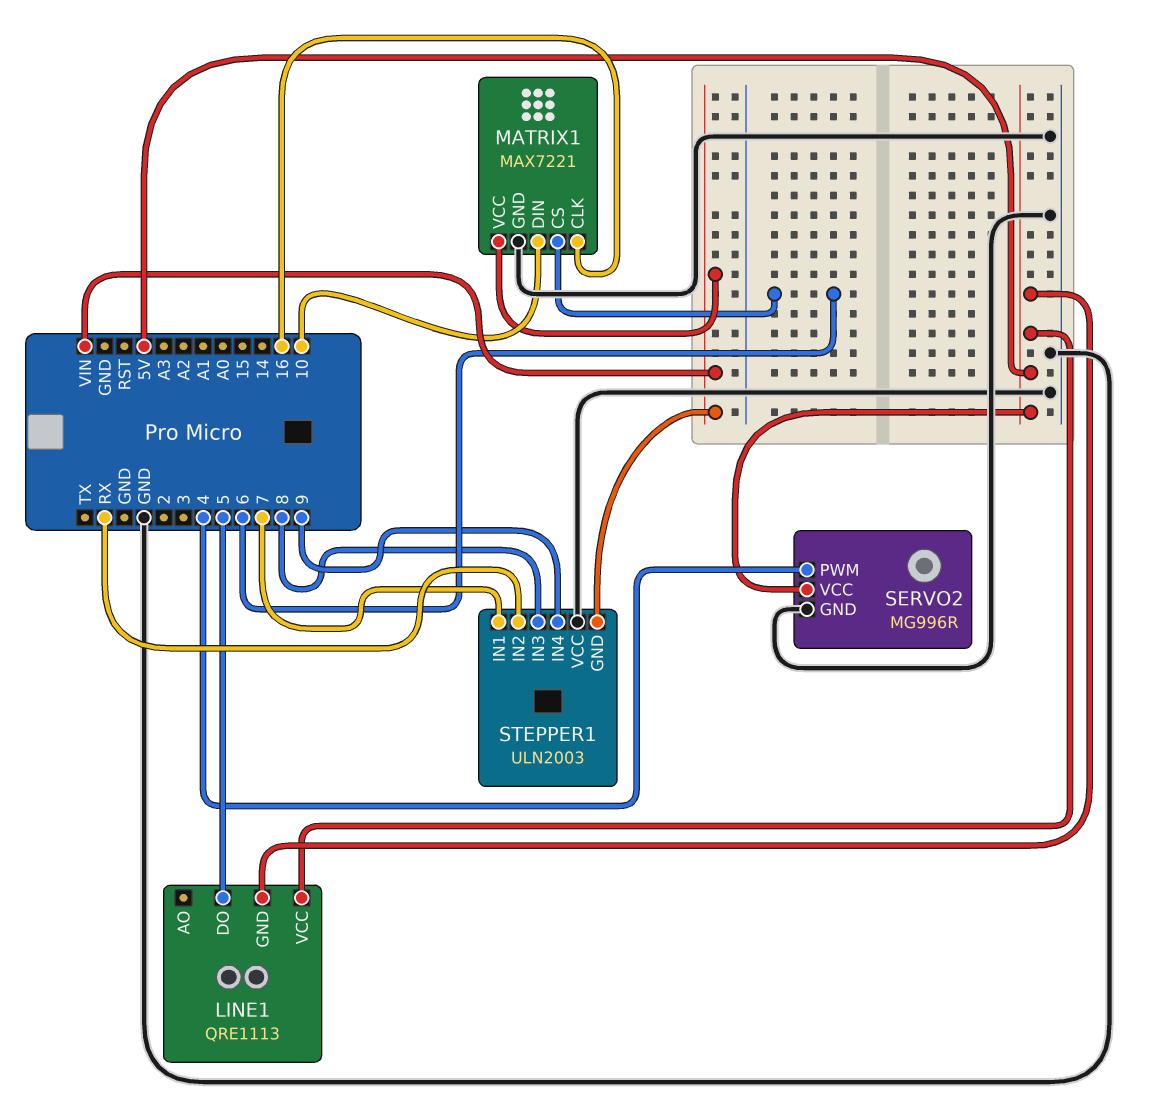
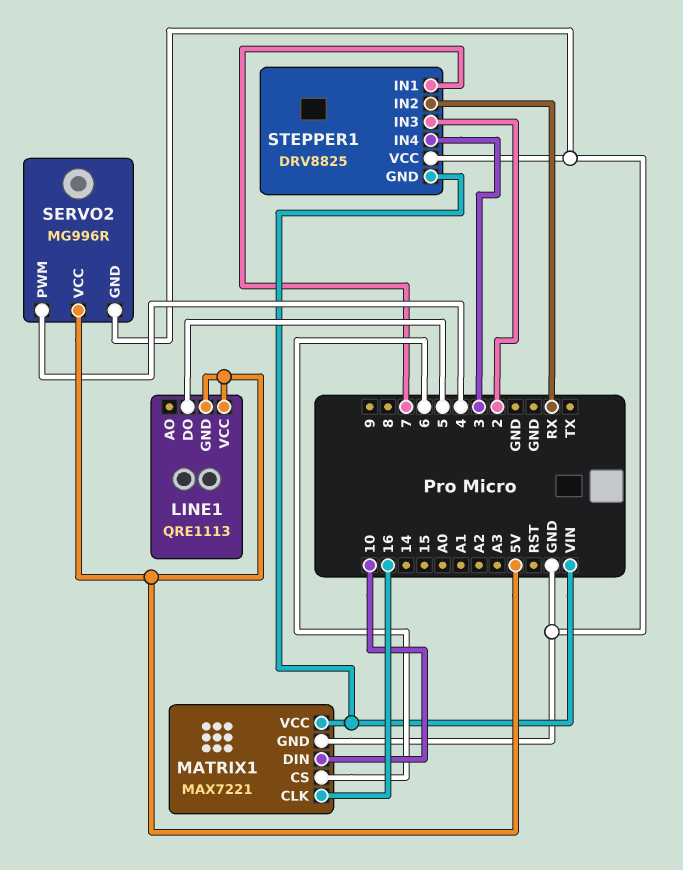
STEPPER1: ULN2003 -> DRV8825
STEPPER1 pin IN3: 8 -> 2
STEPPER1 pin IN4: 9 -> 3

